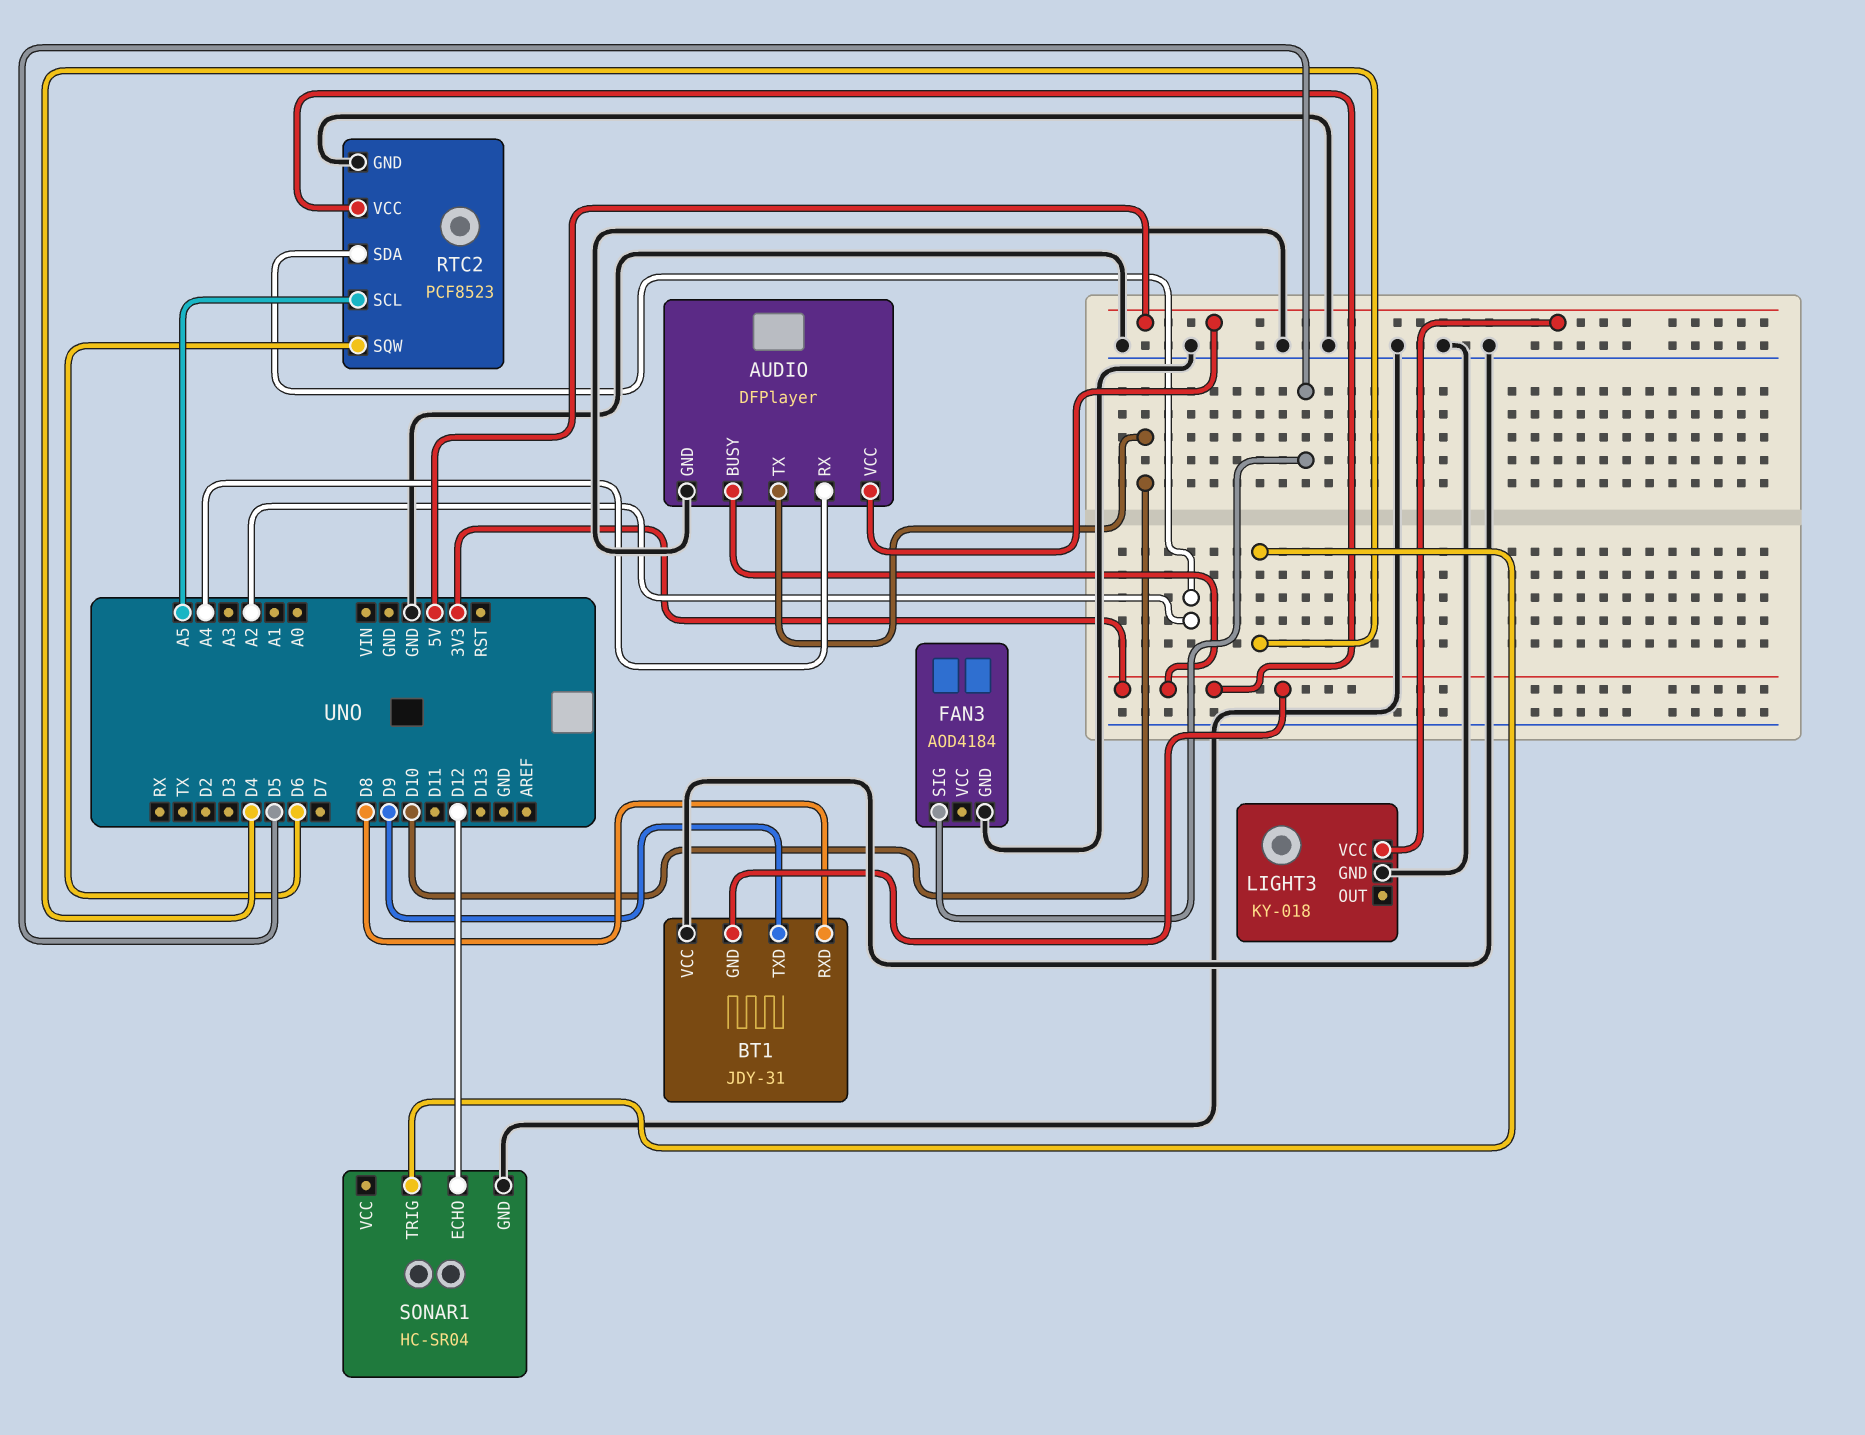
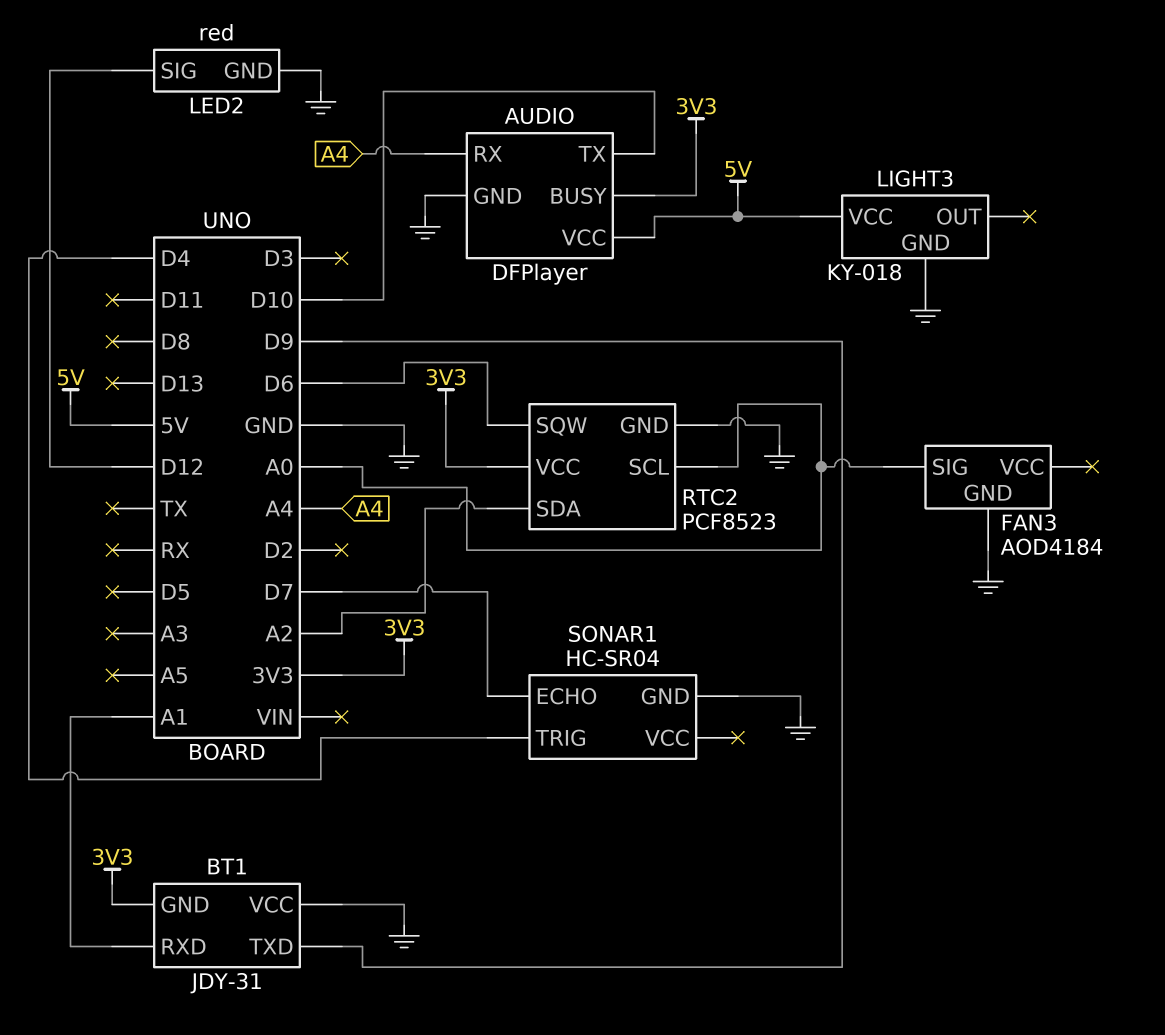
BT1 pin RXD: D8 -> A1
FAN3 pin SIG: D5 -> A0
LED2: none -> red
LED2 pin GND: none -> GND
LED2 pin SIG: none -> D12
RTC2 pin SCL: A5 -> A0
SONAR1 pin ECHO: D12 -> D7

